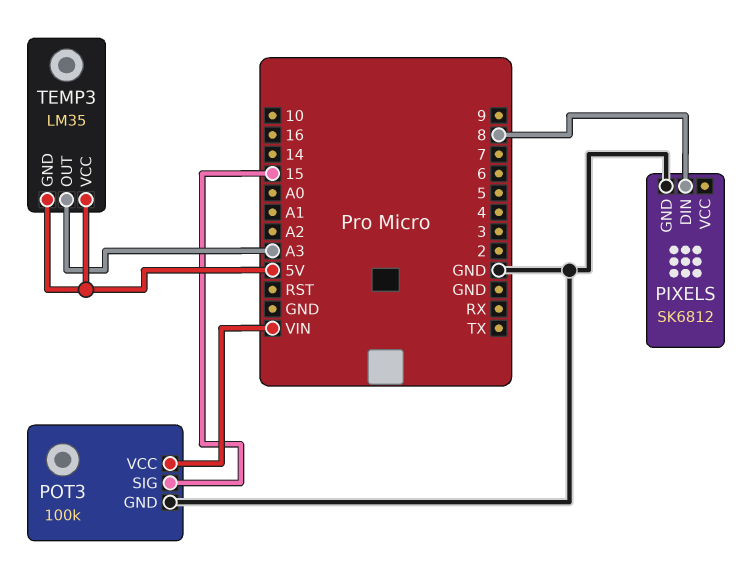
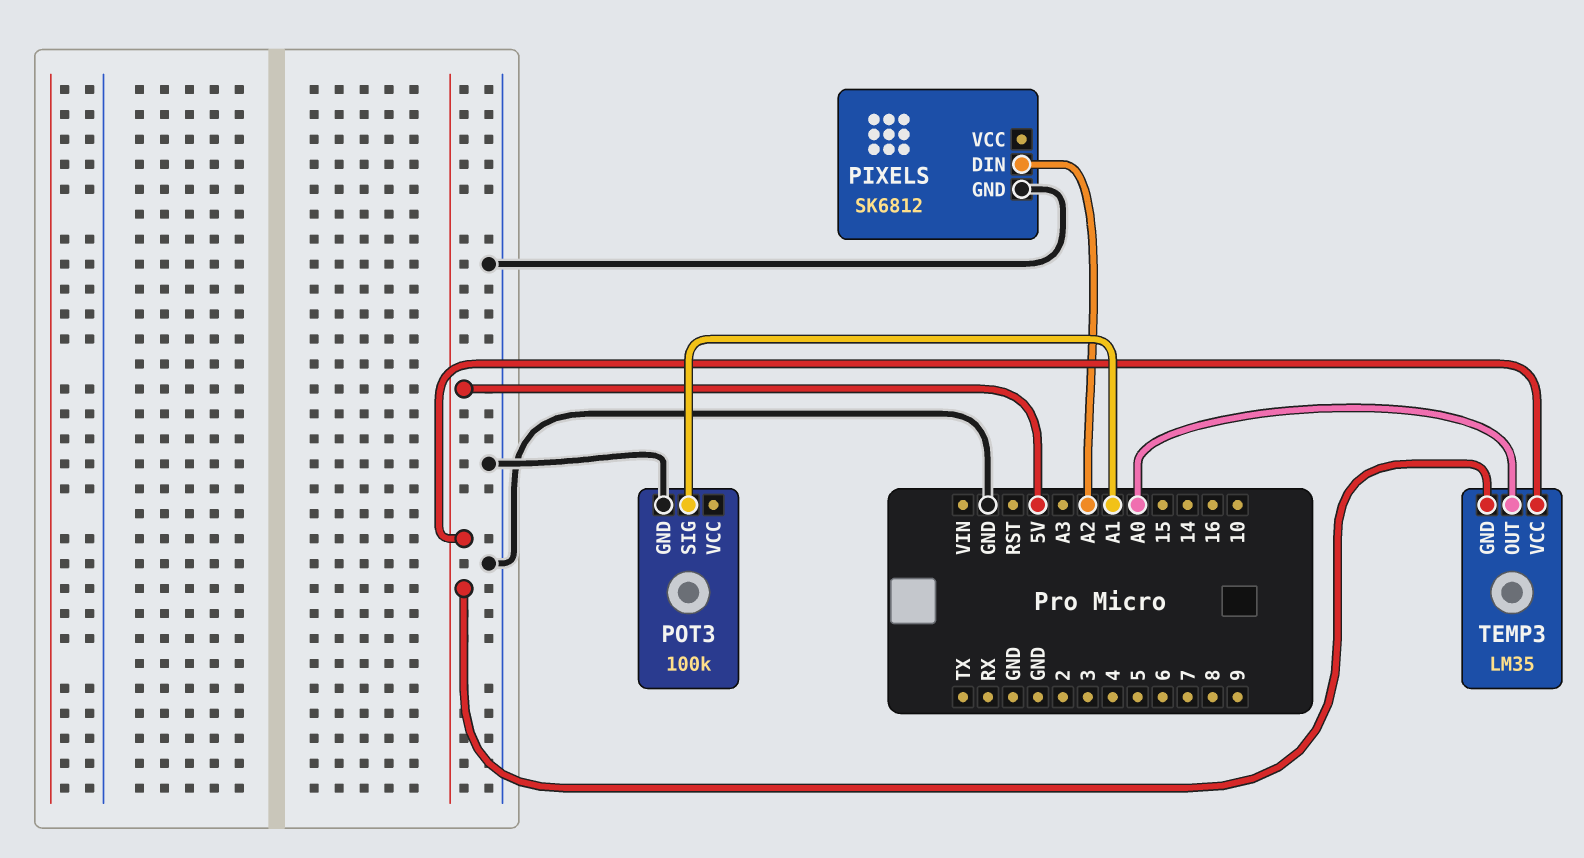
PIXELS pin DIN: 8 -> A2
POT3 pin SIG: 15 -> A1
POT3 pin VCC: VIN -> none
TEMP3 pin OUT: A3 -> A0

